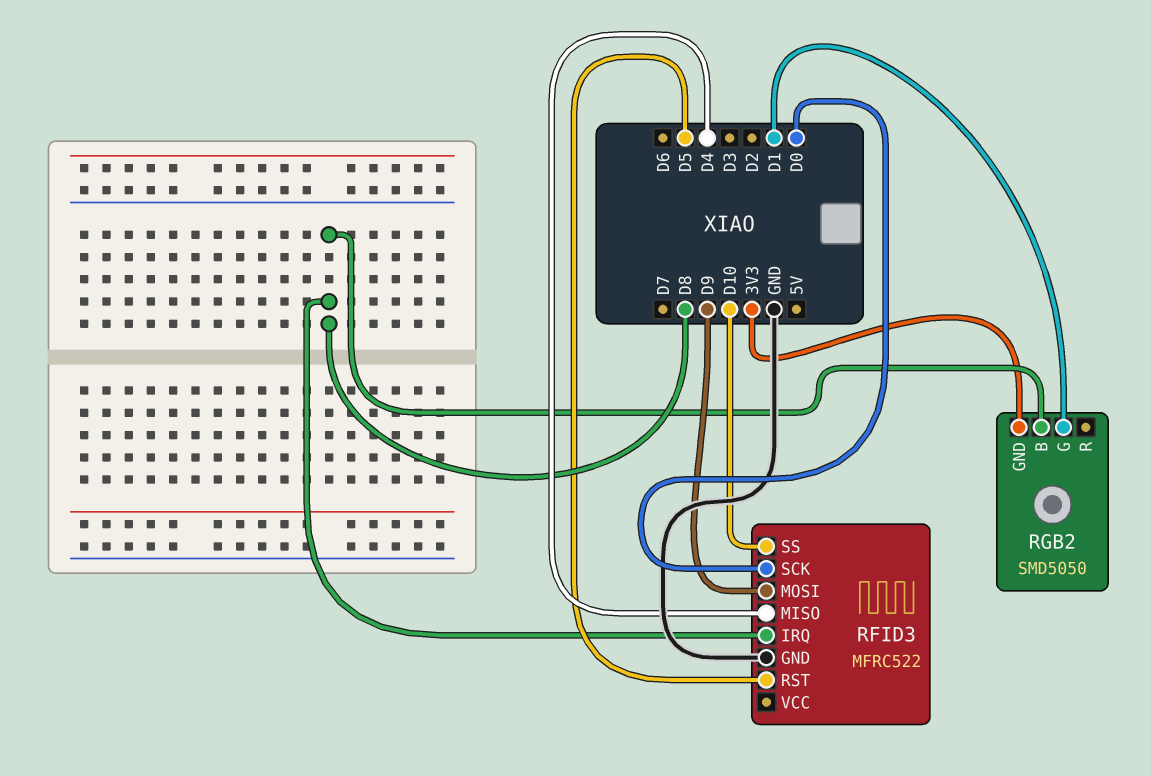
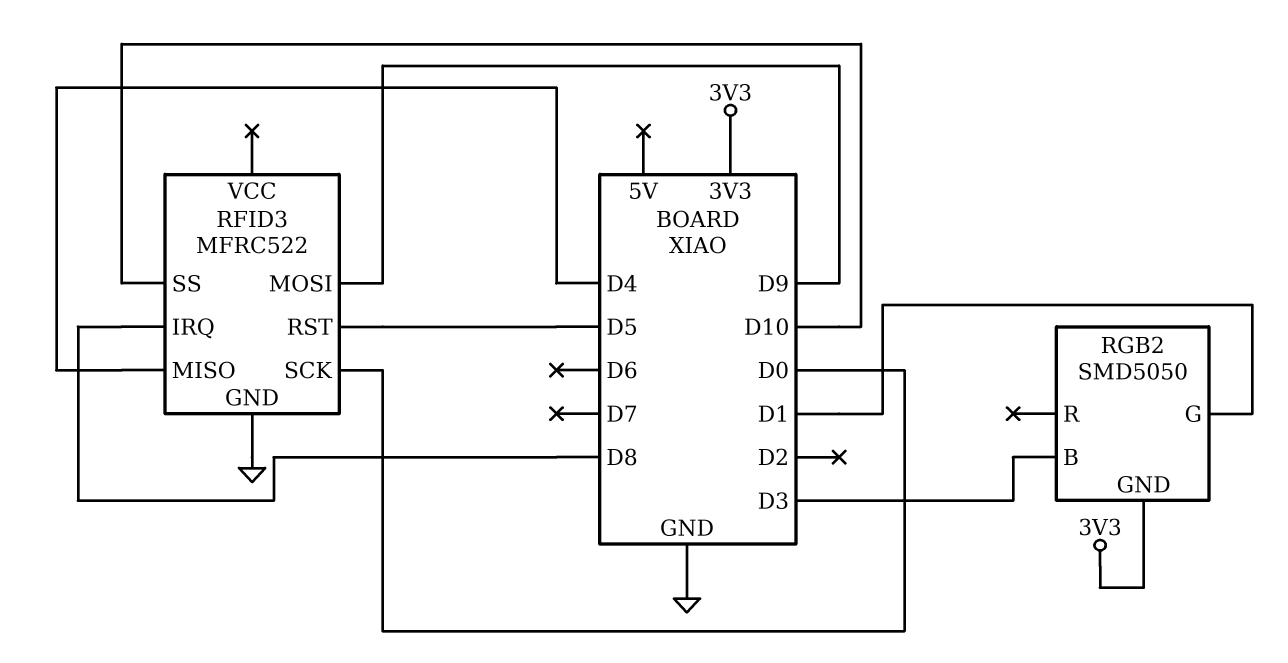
RGB2 pin B: D8 -> D3

